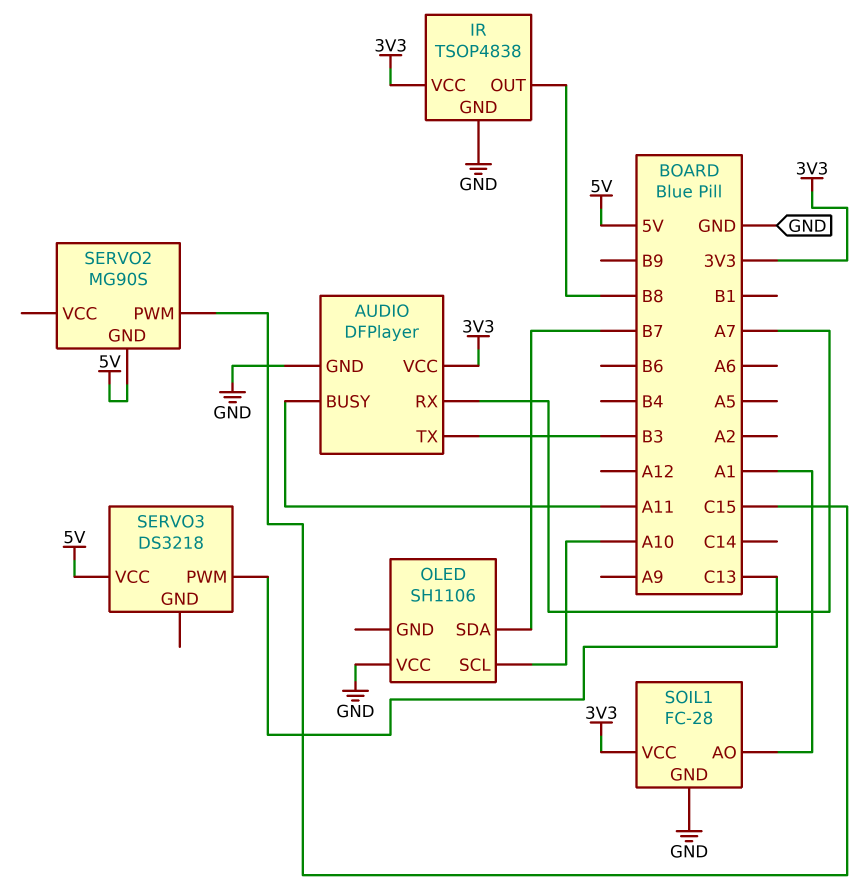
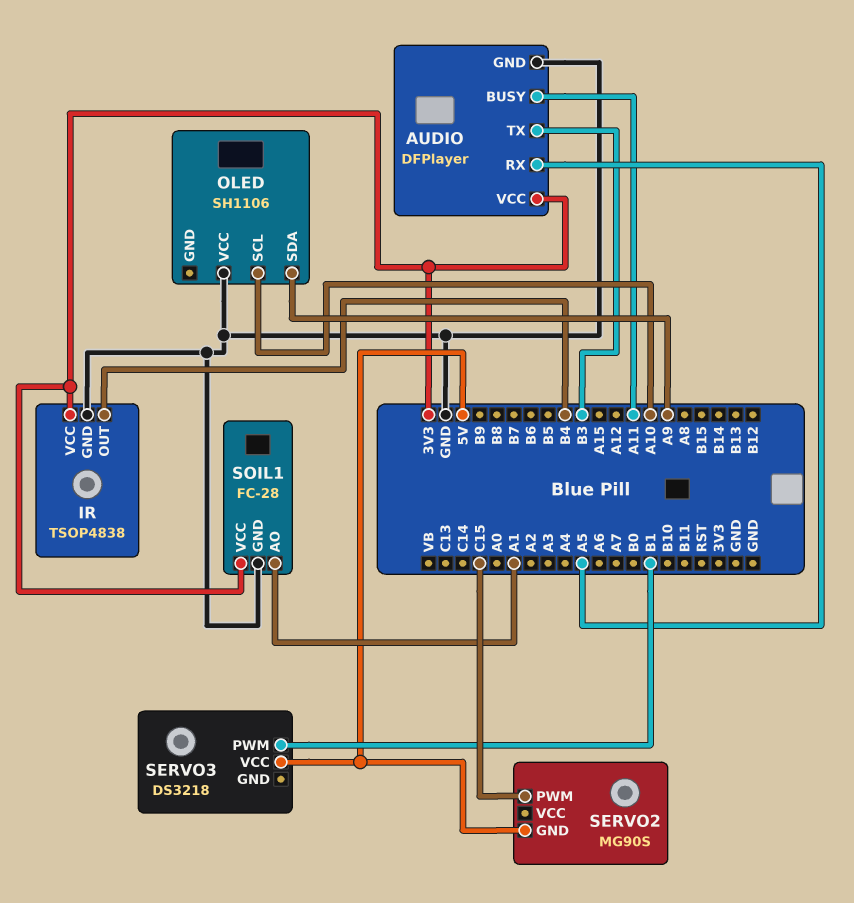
AUDIO pin RX: A7 -> A5
IR pin OUT: B8 -> B4
OLED pin SDA: B7 -> A9
SERVO3 pin PWM: C13 -> B1

